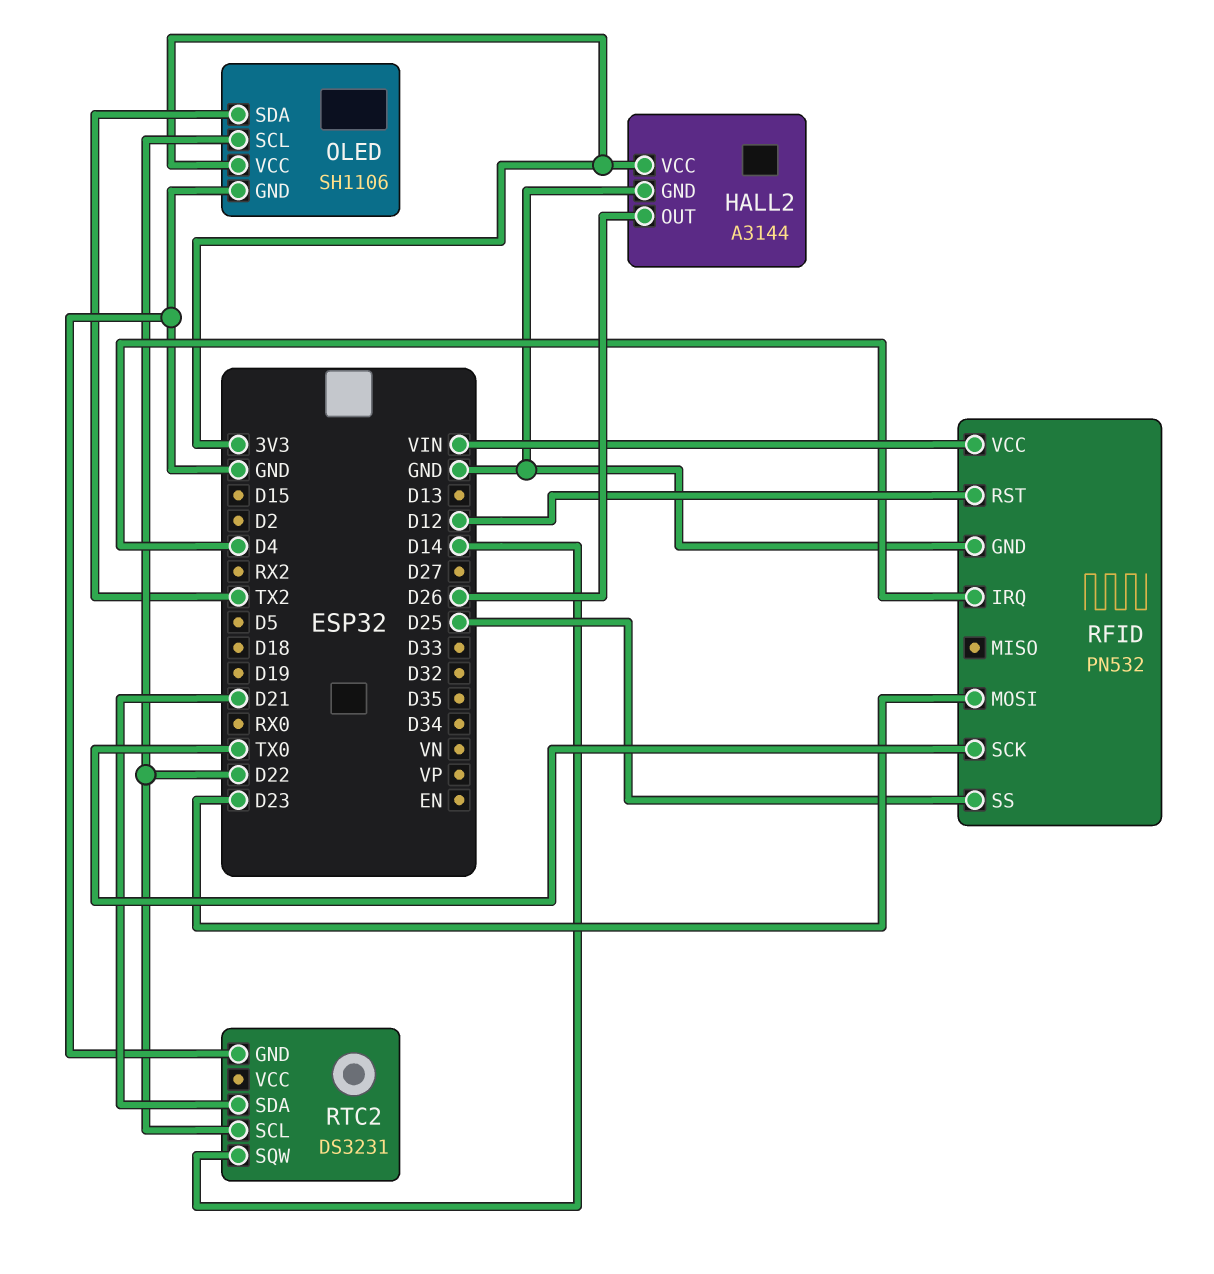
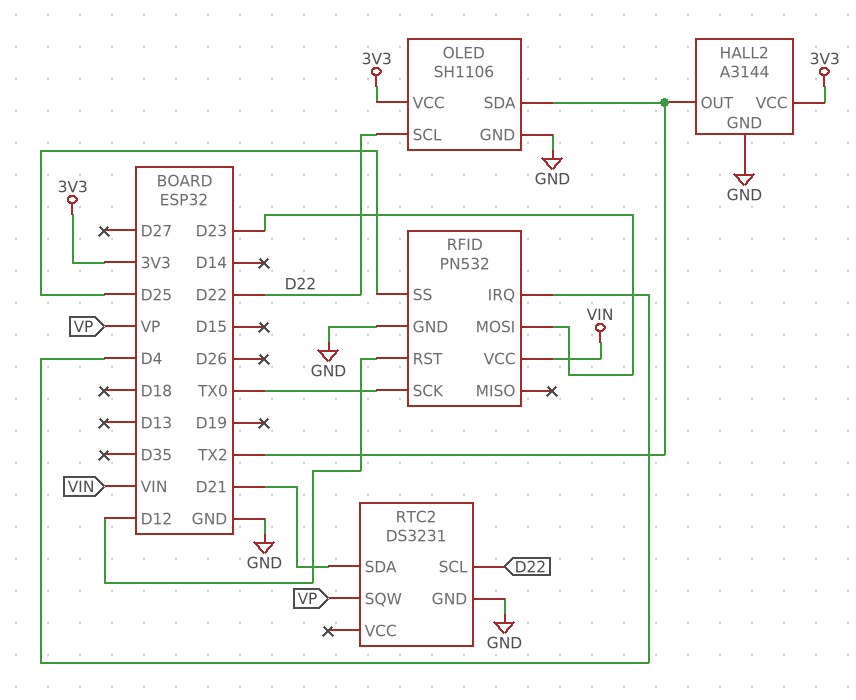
HALL2 pin OUT: D26 -> TX2
RTC2 pin SQW: D14 -> VP

